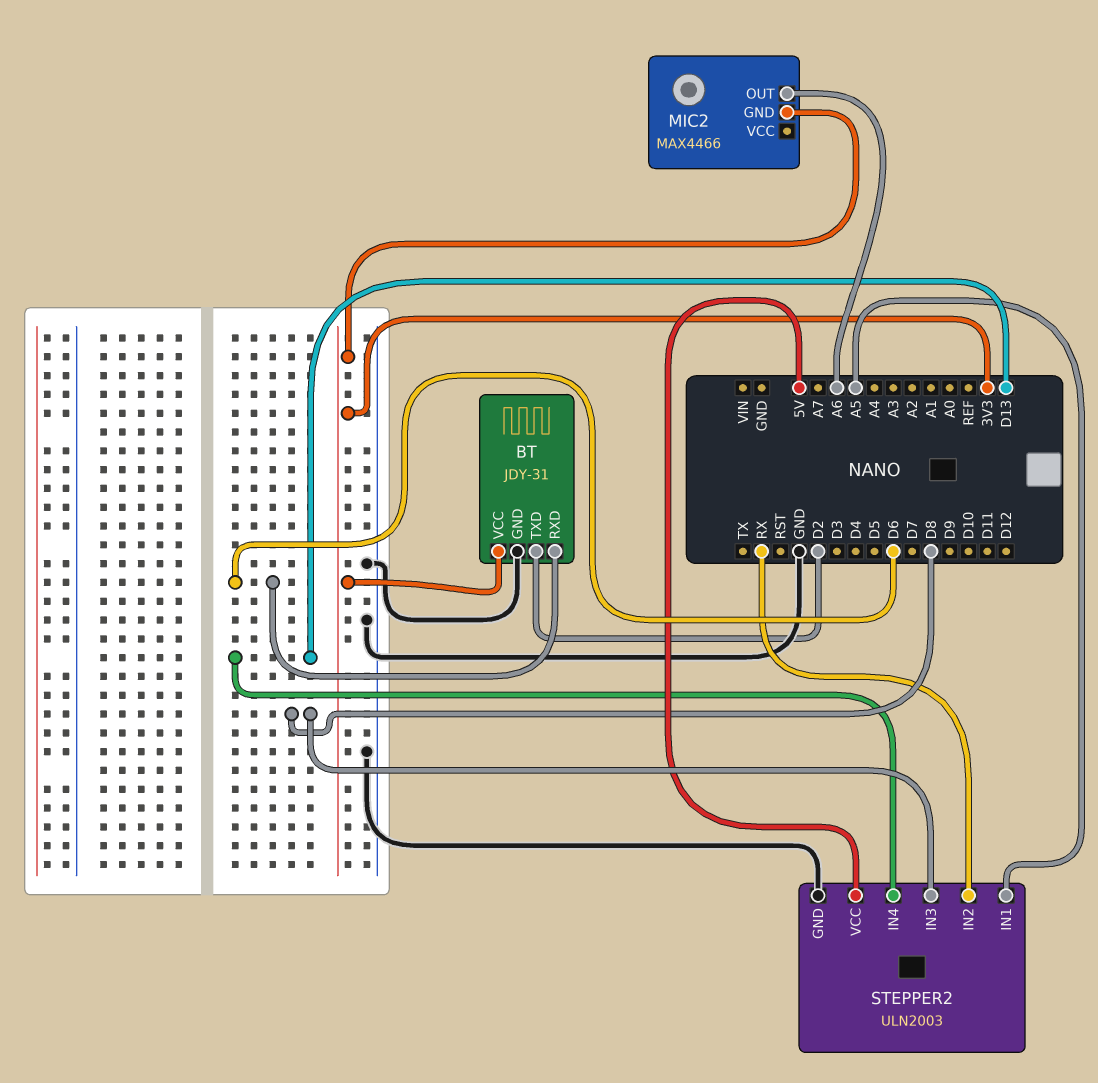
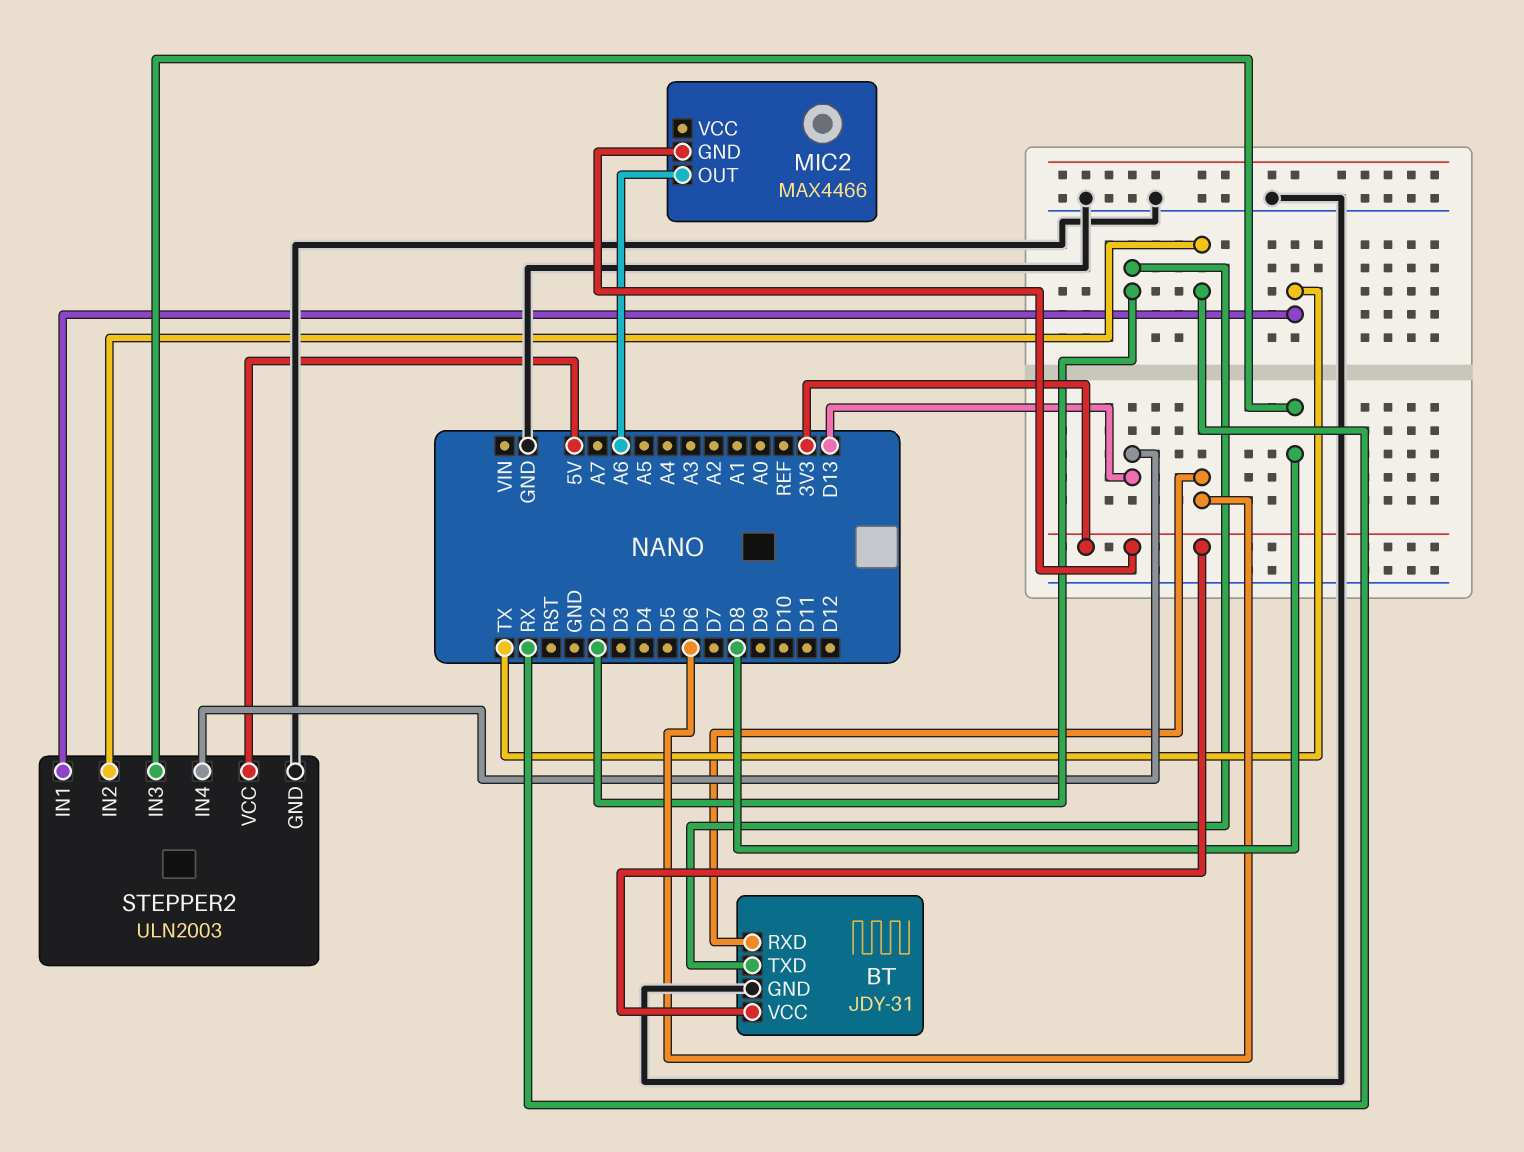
STEPPER2 pin IN1: A5 -> TX

